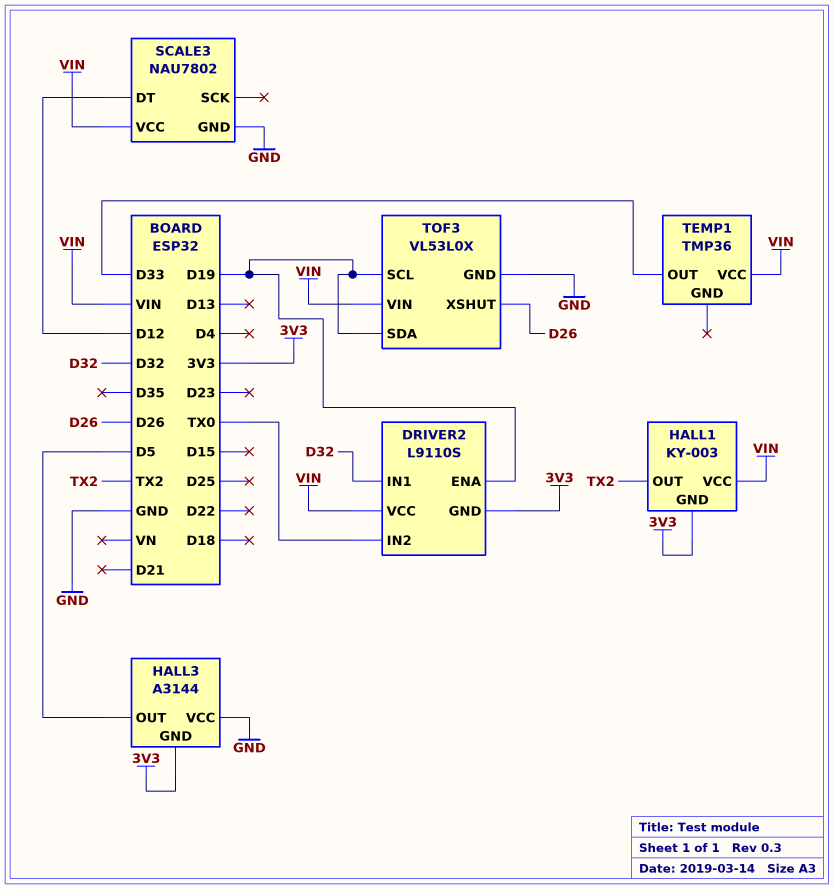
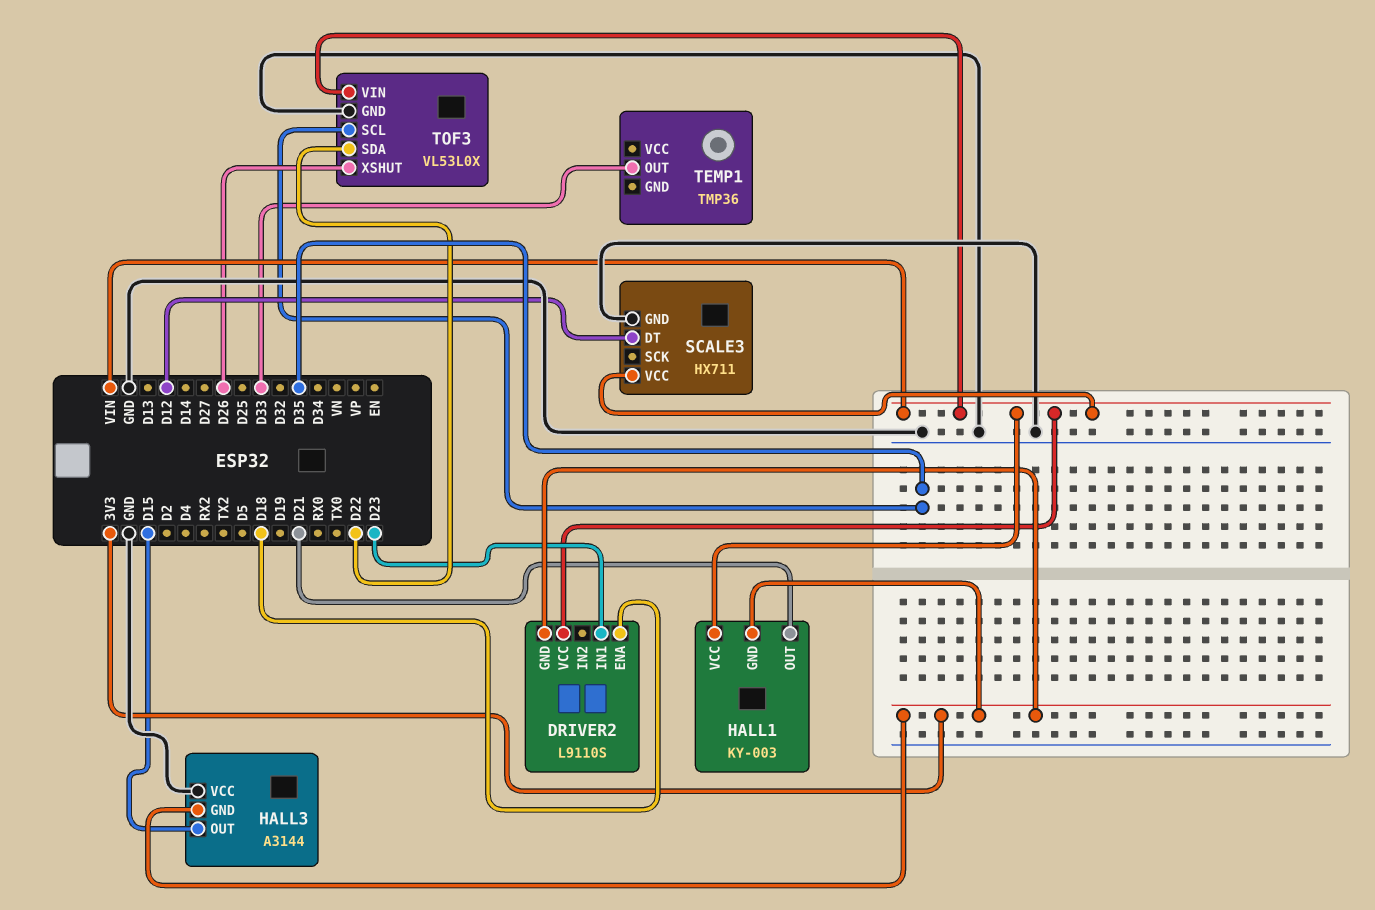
DRIVER2 pin ENA: D19 -> D18
DRIVER2 pin IN1: D32 -> D23
DRIVER2 pin IN2: TX0 -> none
HALL1 pin OUT: TX2 -> D21
HALL3 pin OUT: D5 -> D15
SCALE3: NAU7802 -> HX711
TEMP1 pin VCC: VIN -> none
TOF3 pin SCL: D19 -> D35
TOF3 pin SDA: D19 -> D22

